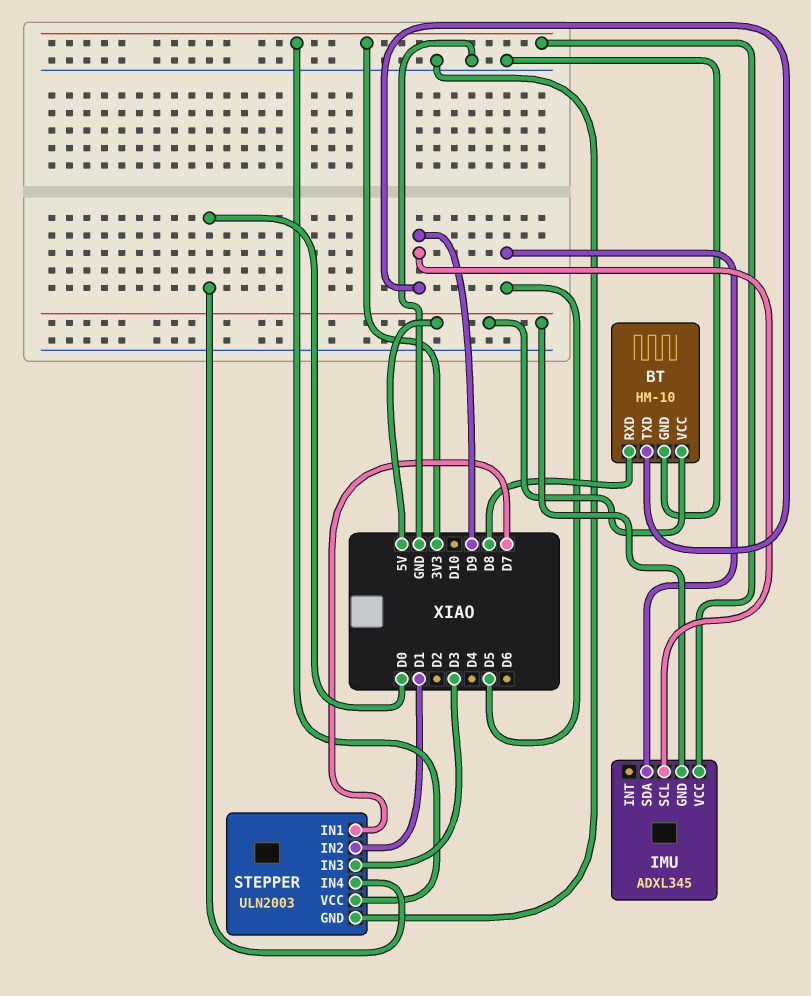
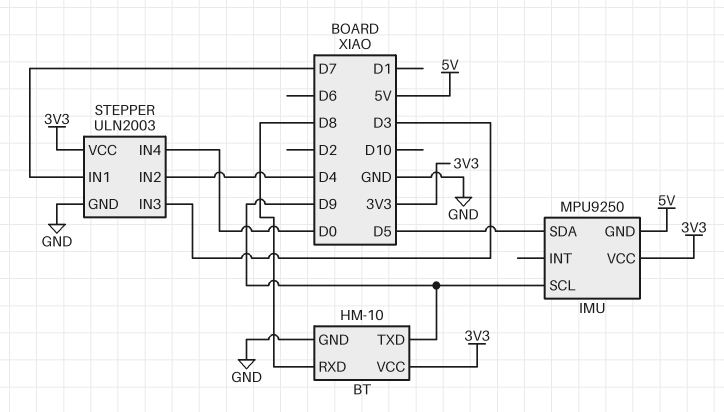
BT pin VCC: 5V -> 3V3
IMU: ADXL345 -> MPU9250
STEPPER pin IN2: D1 -> D4

